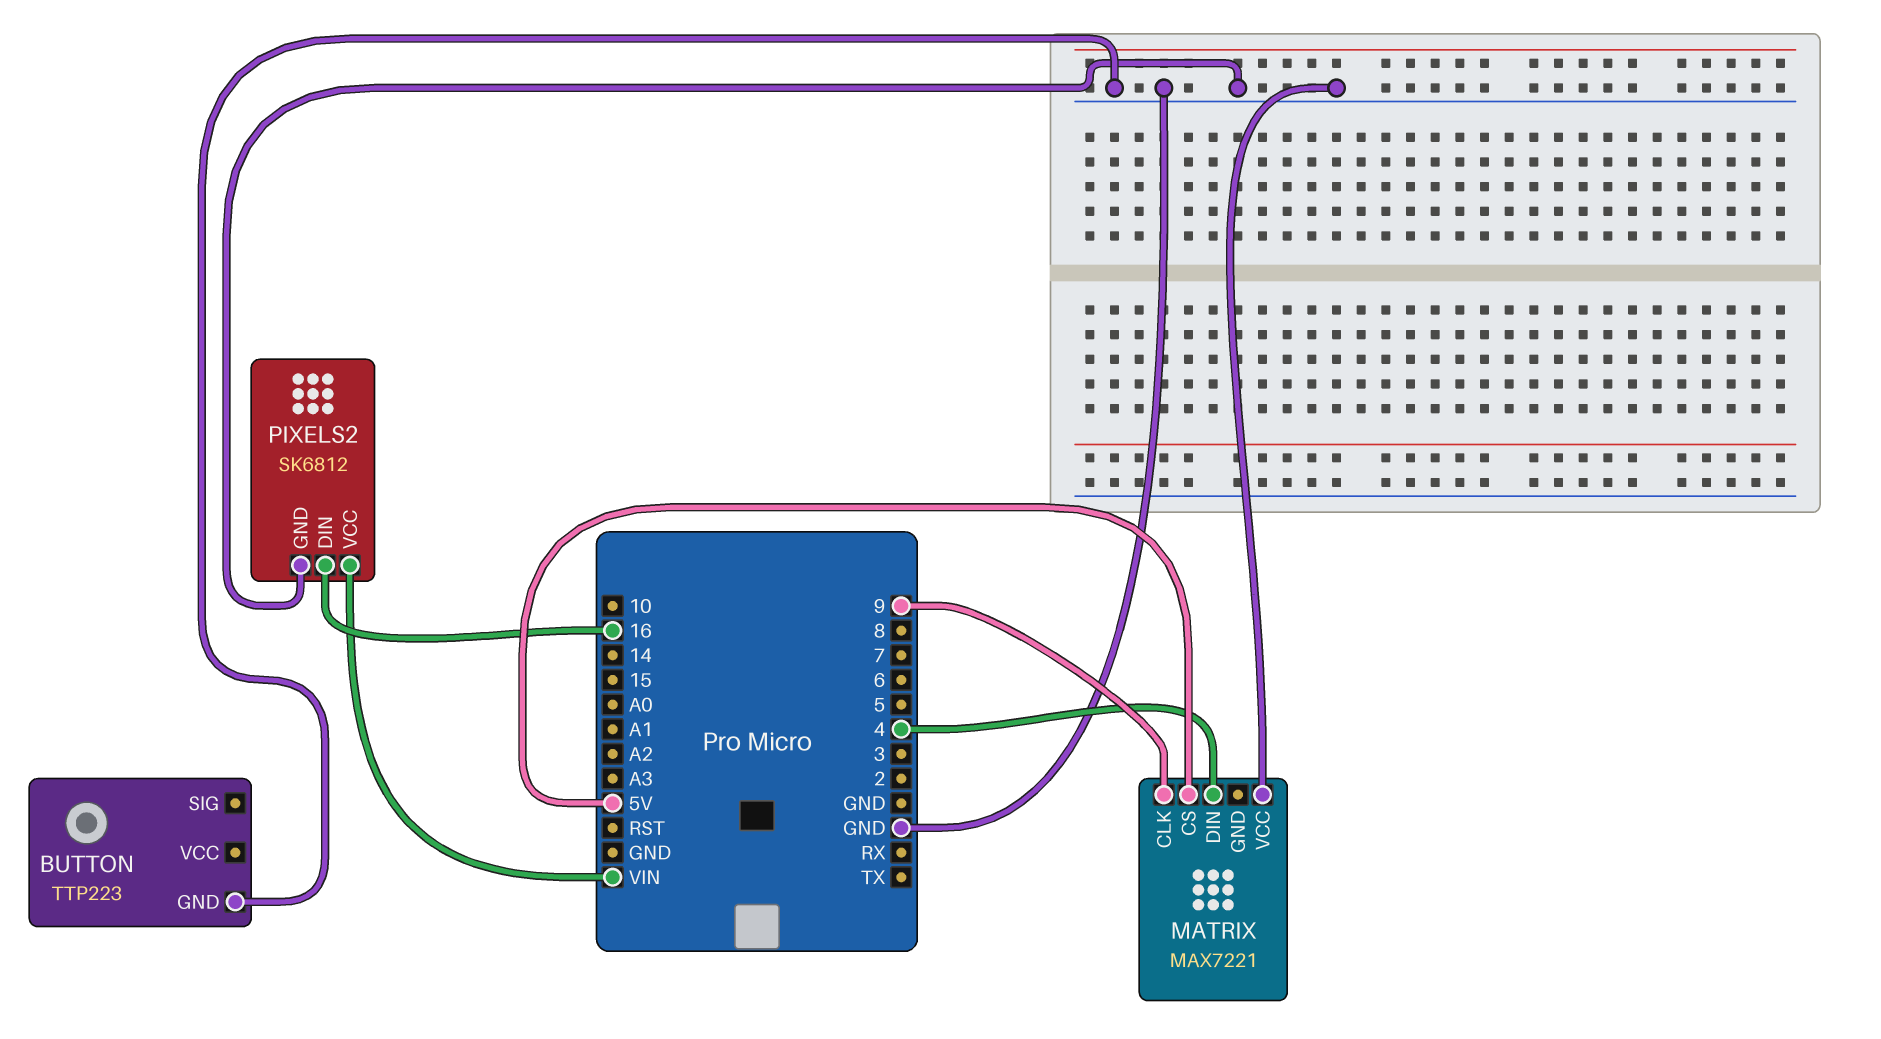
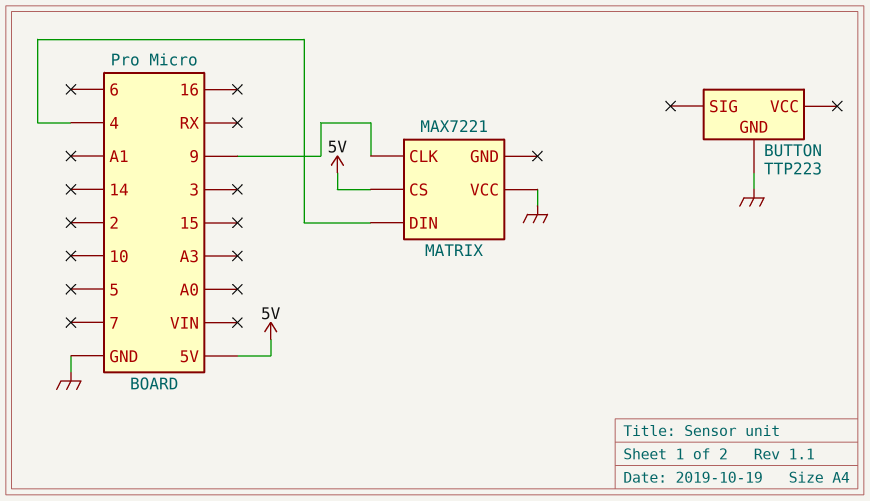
PIXELS2: SK6812 -> none
PIXELS2 pin DIN: 16 -> none
PIXELS2 pin GND: GND -> none
PIXELS2 pin VCC: VIN -> none

